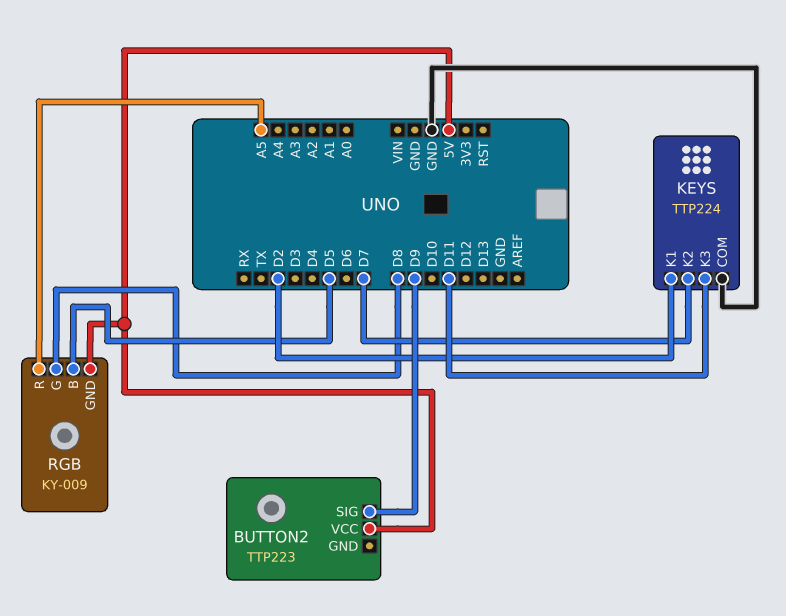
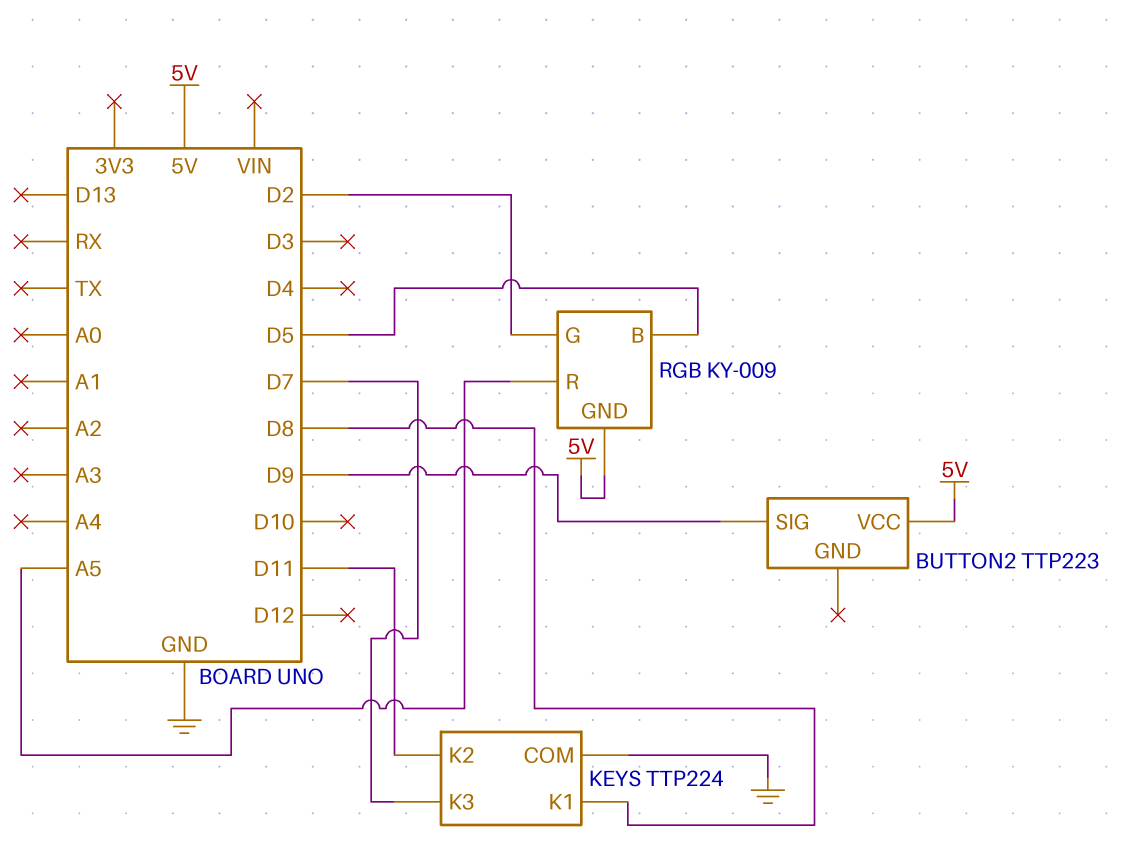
KEYS pin K1: D2 -> D8
KEYS pin K2: D7 -> D11
KEYS pin K3: D11 -> D7
RGB pin G: D8 -> D2

